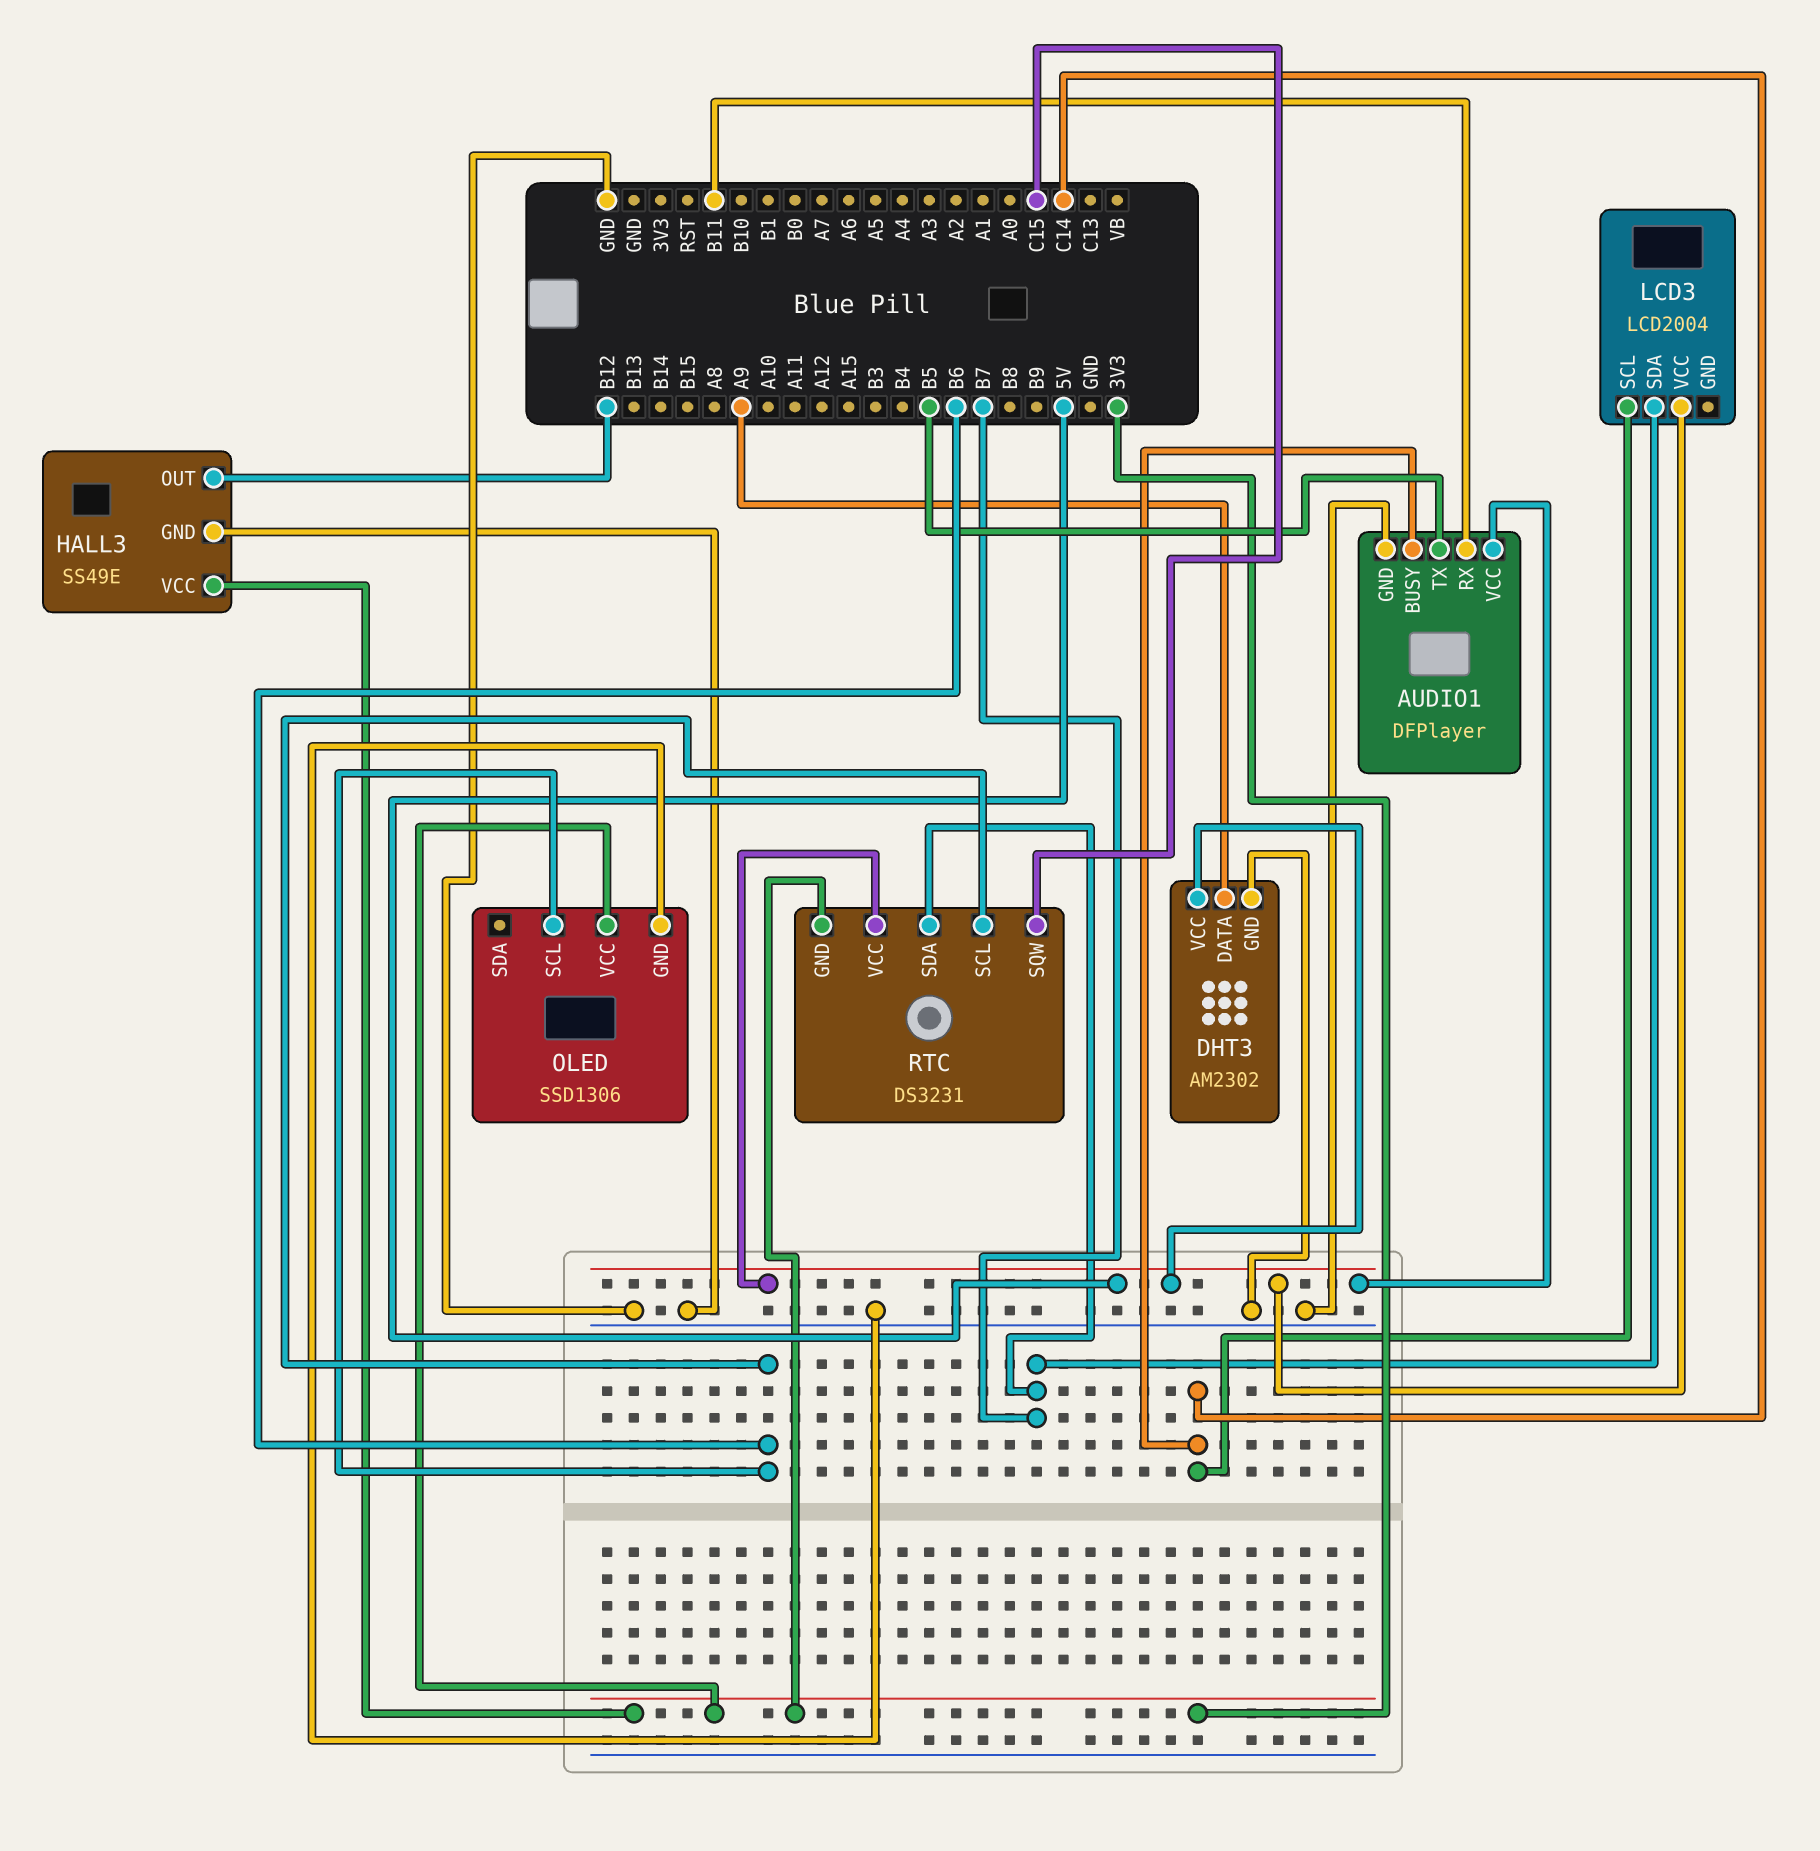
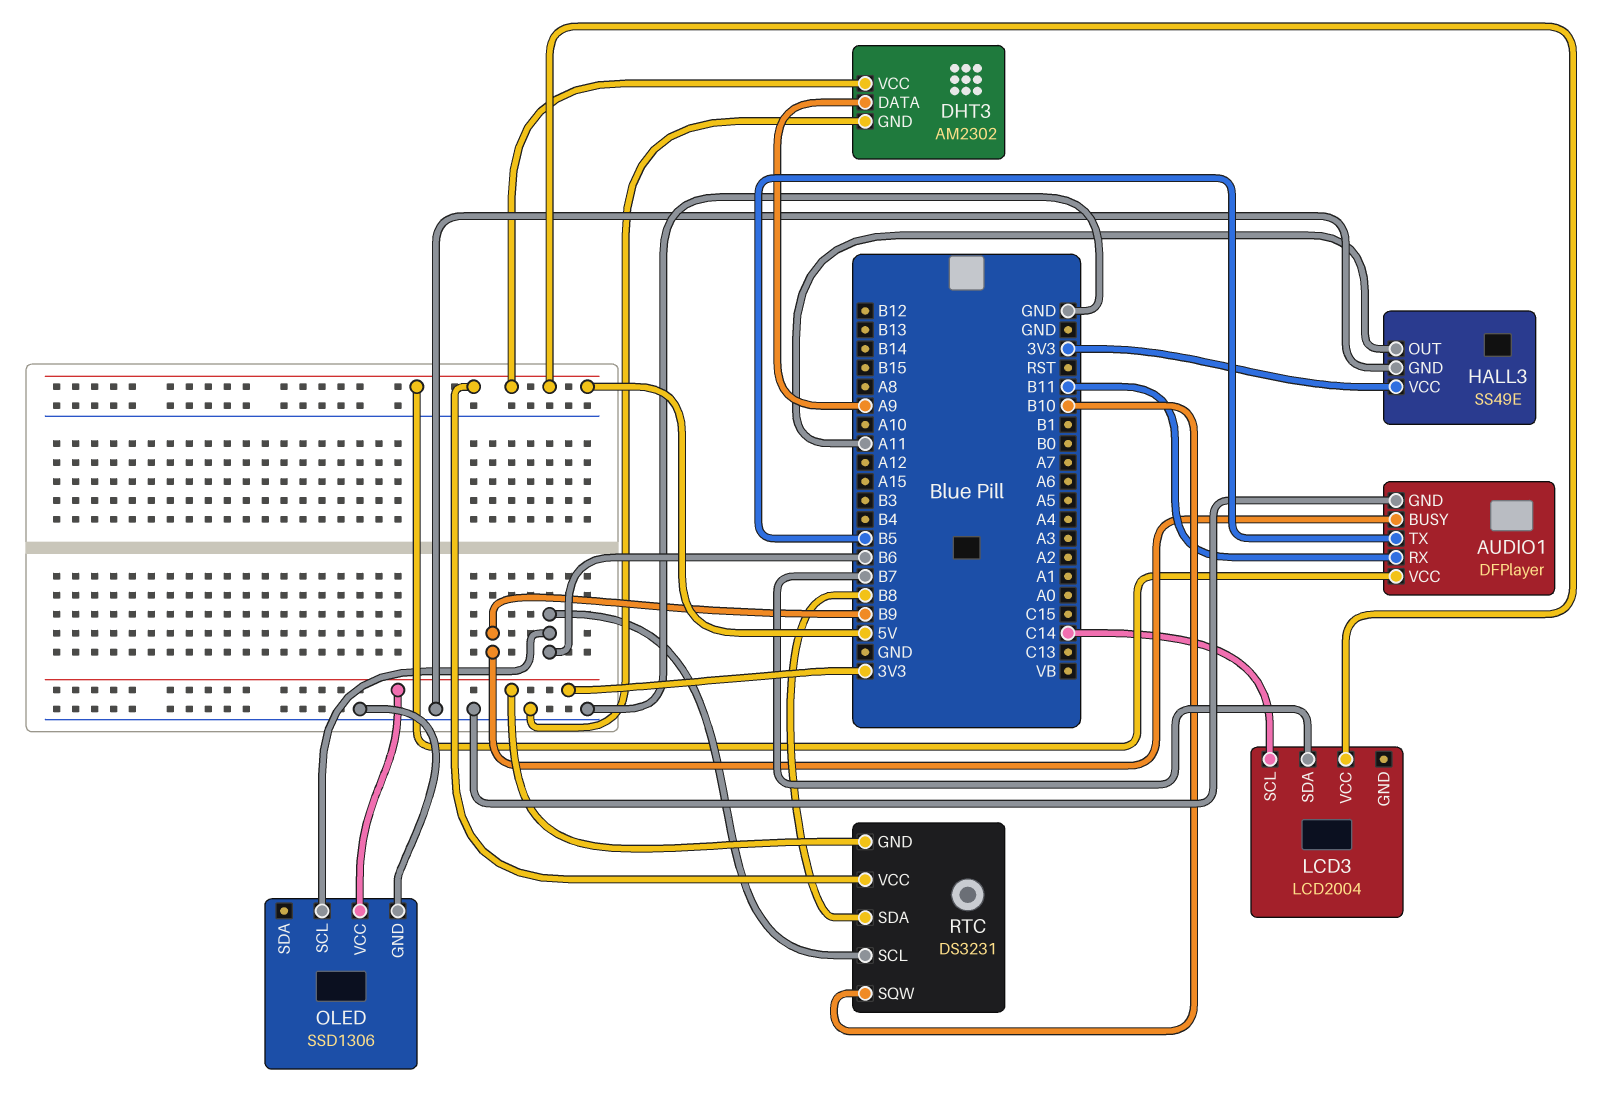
AUDIO1 pin BUSY: C14 -> B9
HALL3 pin OUT: B12 -> A11
RTC pin SDA: B7 -> B8
RTC pin SQW: C15 -> B10

